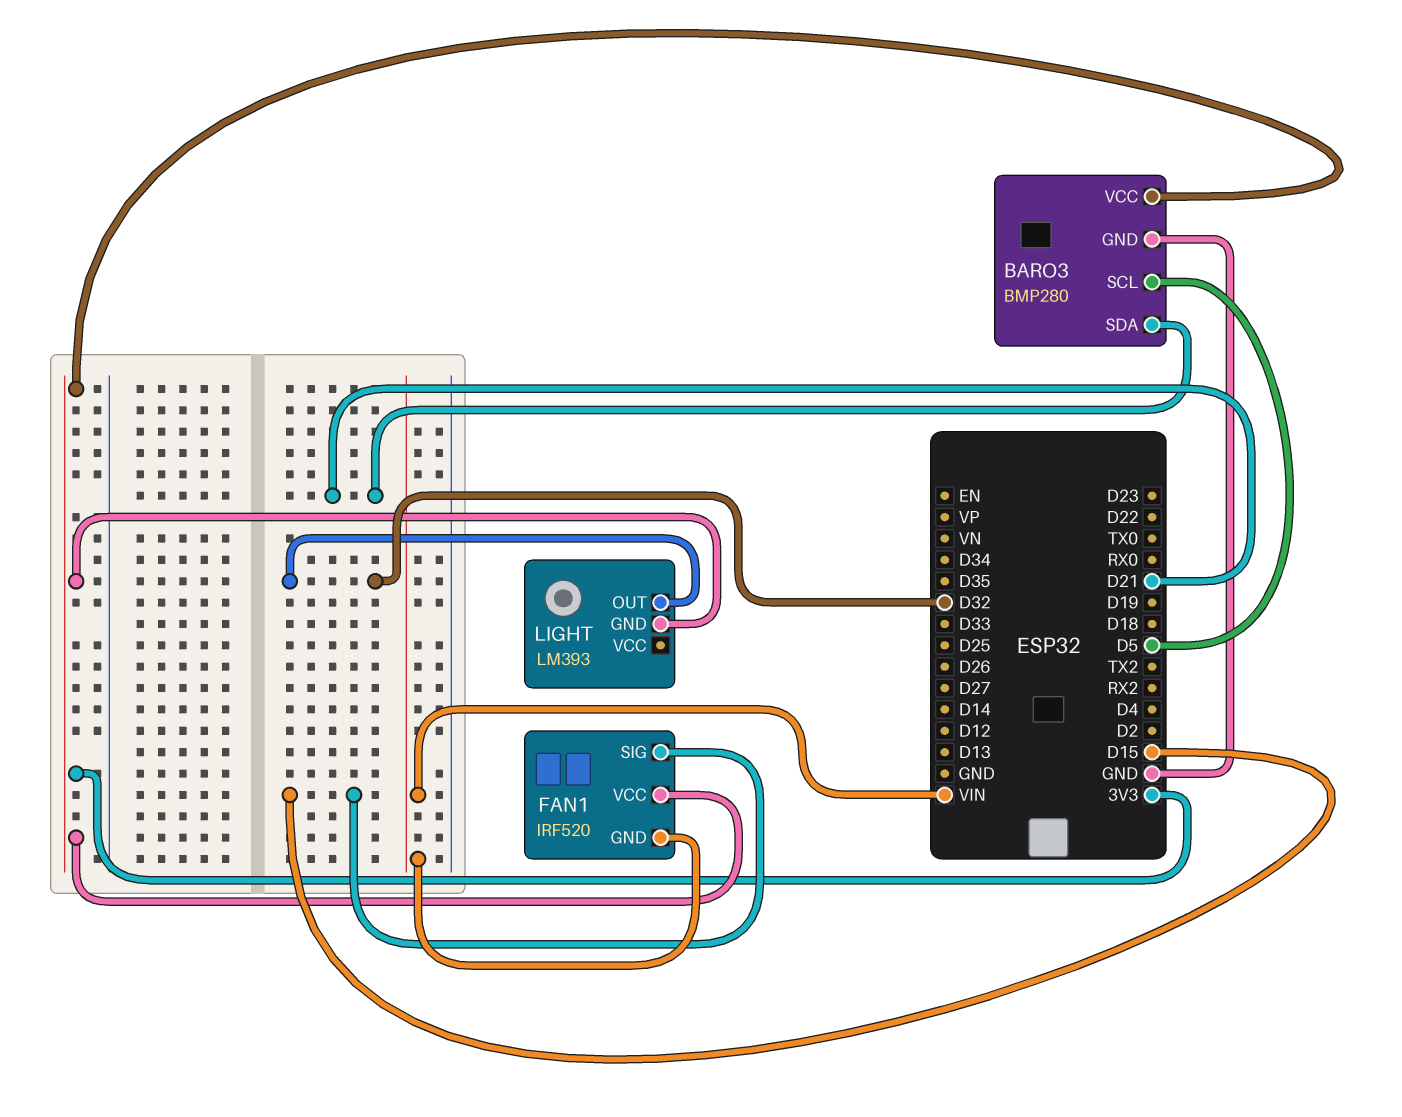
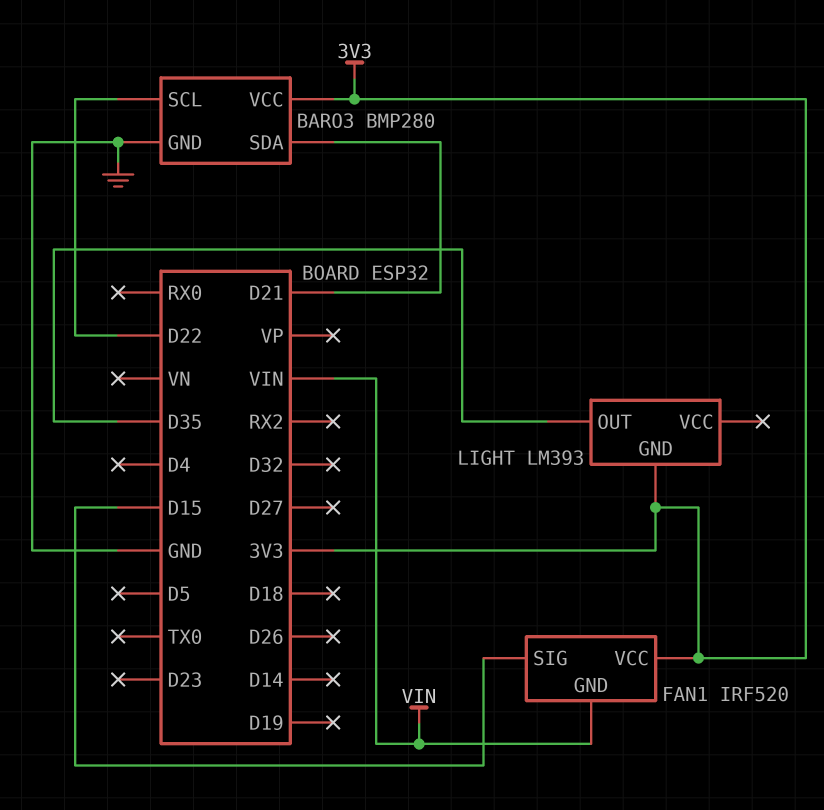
BARO3 pin SCL: D5 -> D22
LIGHT pin OUT: D32 -> D35

